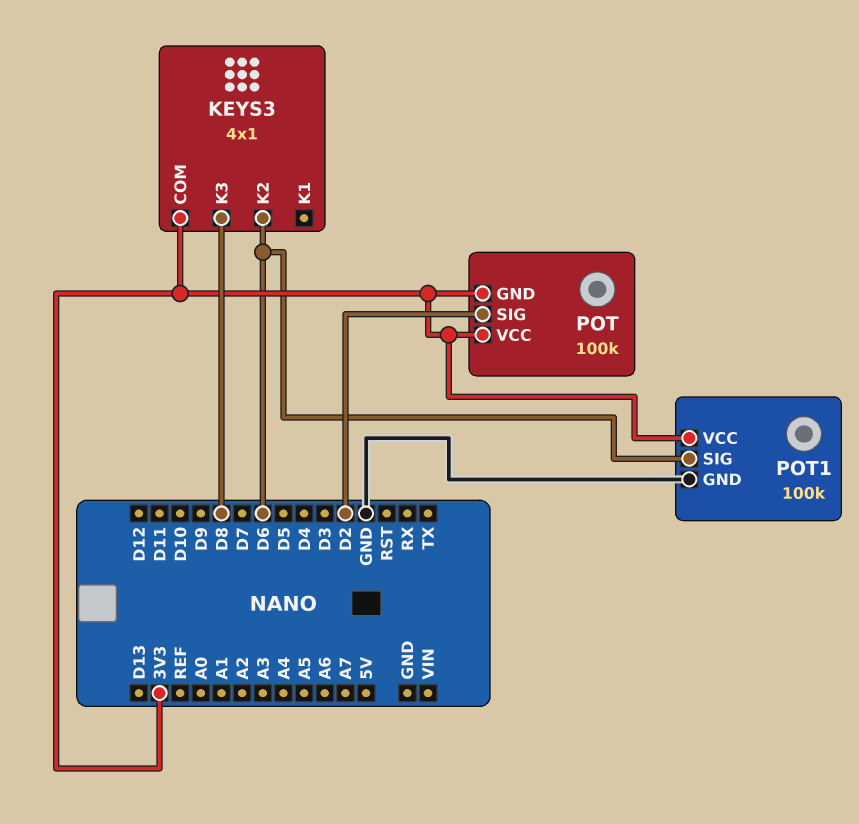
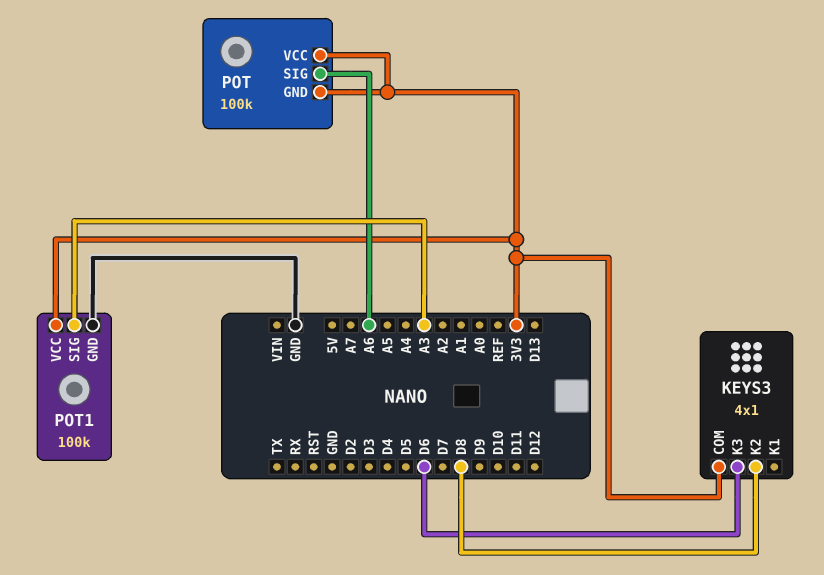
KEYS3 pin K2: D6 -> D8
KEYS3 pin K3: D8 -> D6
POT pin SIG: D2 -> A6
POT1 pin SIG: D6 -> A3

